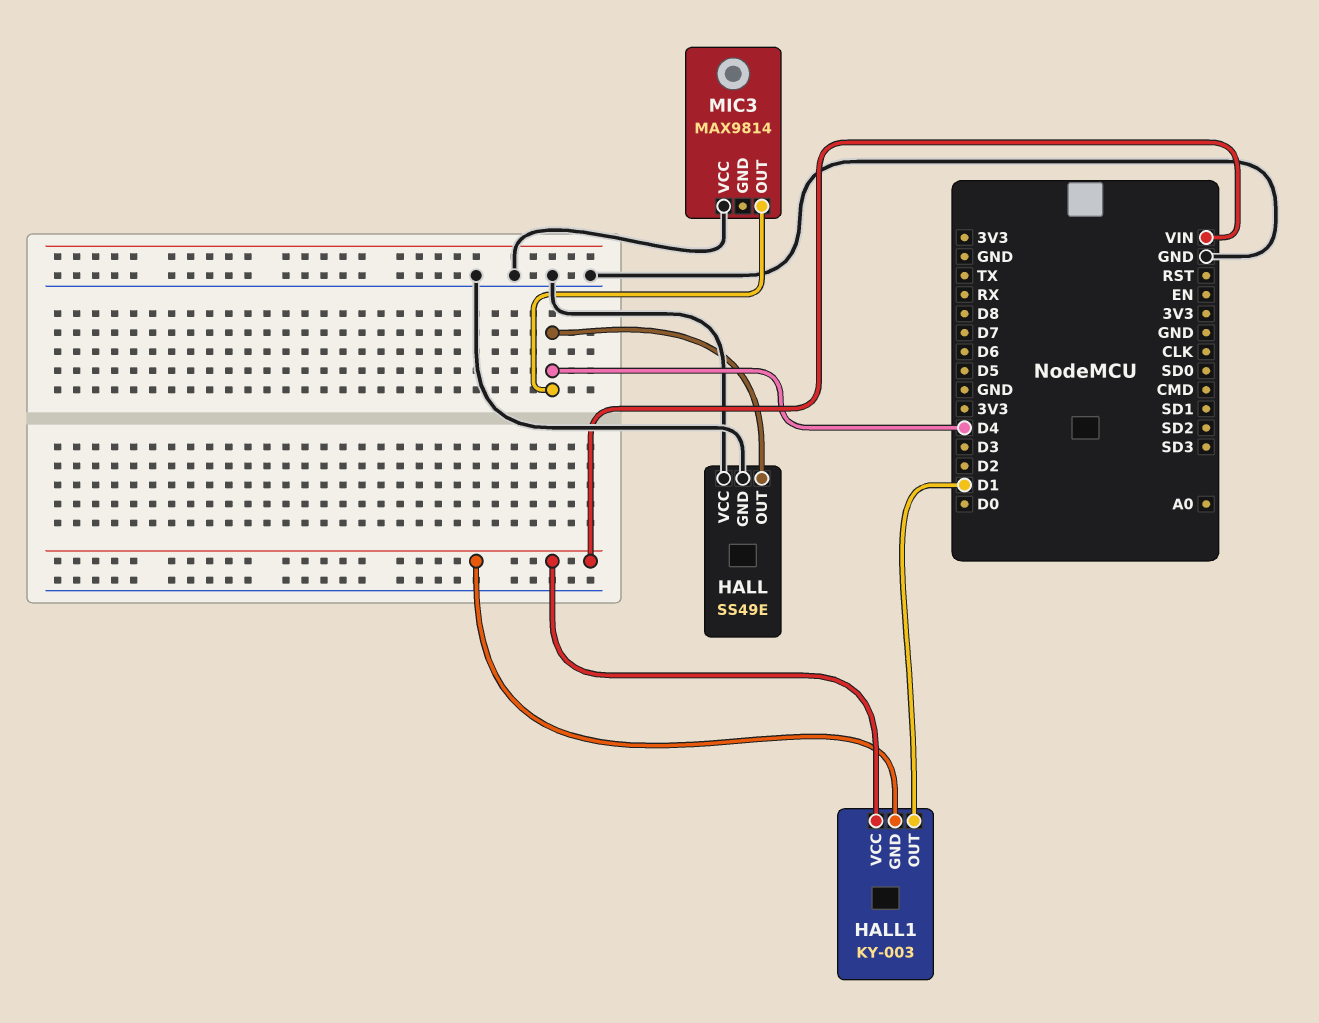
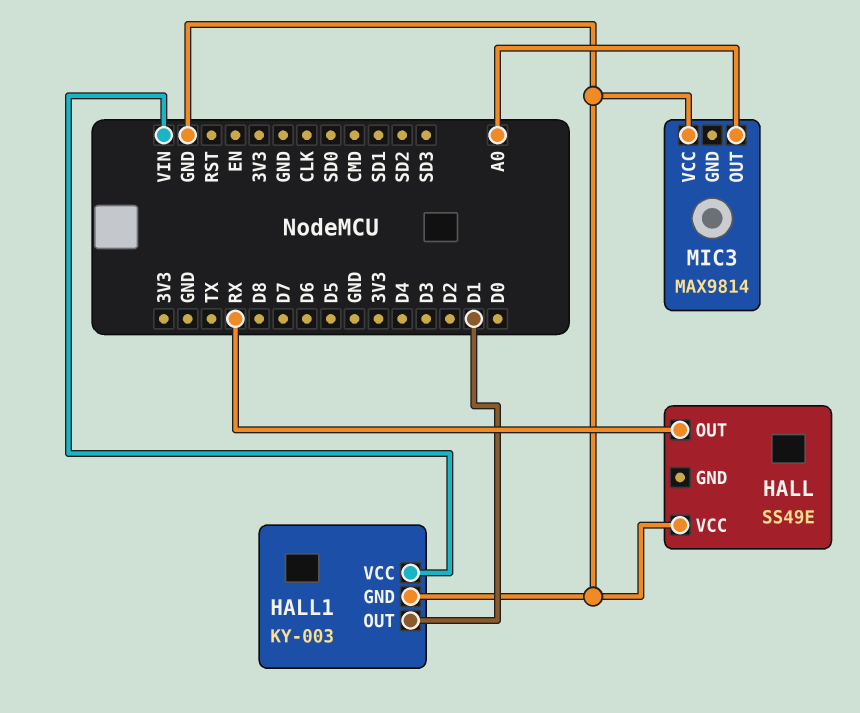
HALL pin GND: GND -> none
HALL pin OUT: D4 -> RX
HALL1 pin GND: VIN -> GND
MIC3 pin OUT: D4 -> A0

